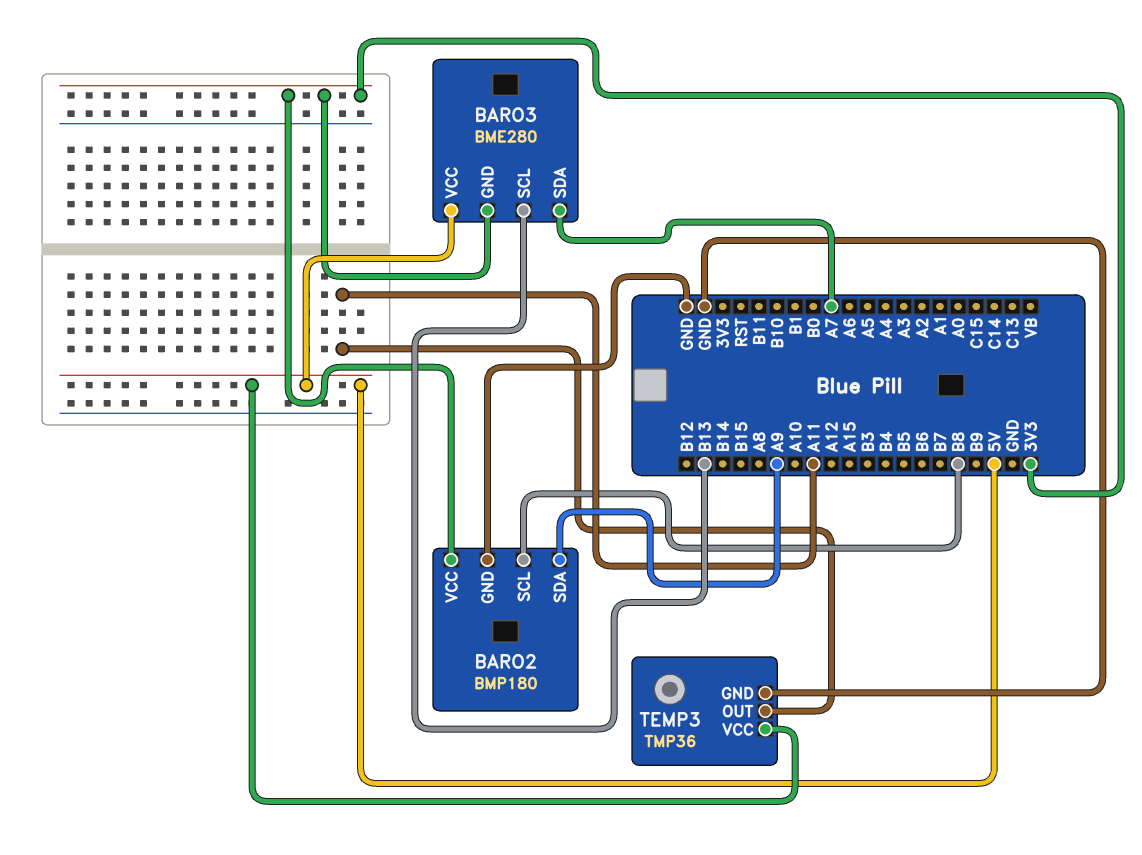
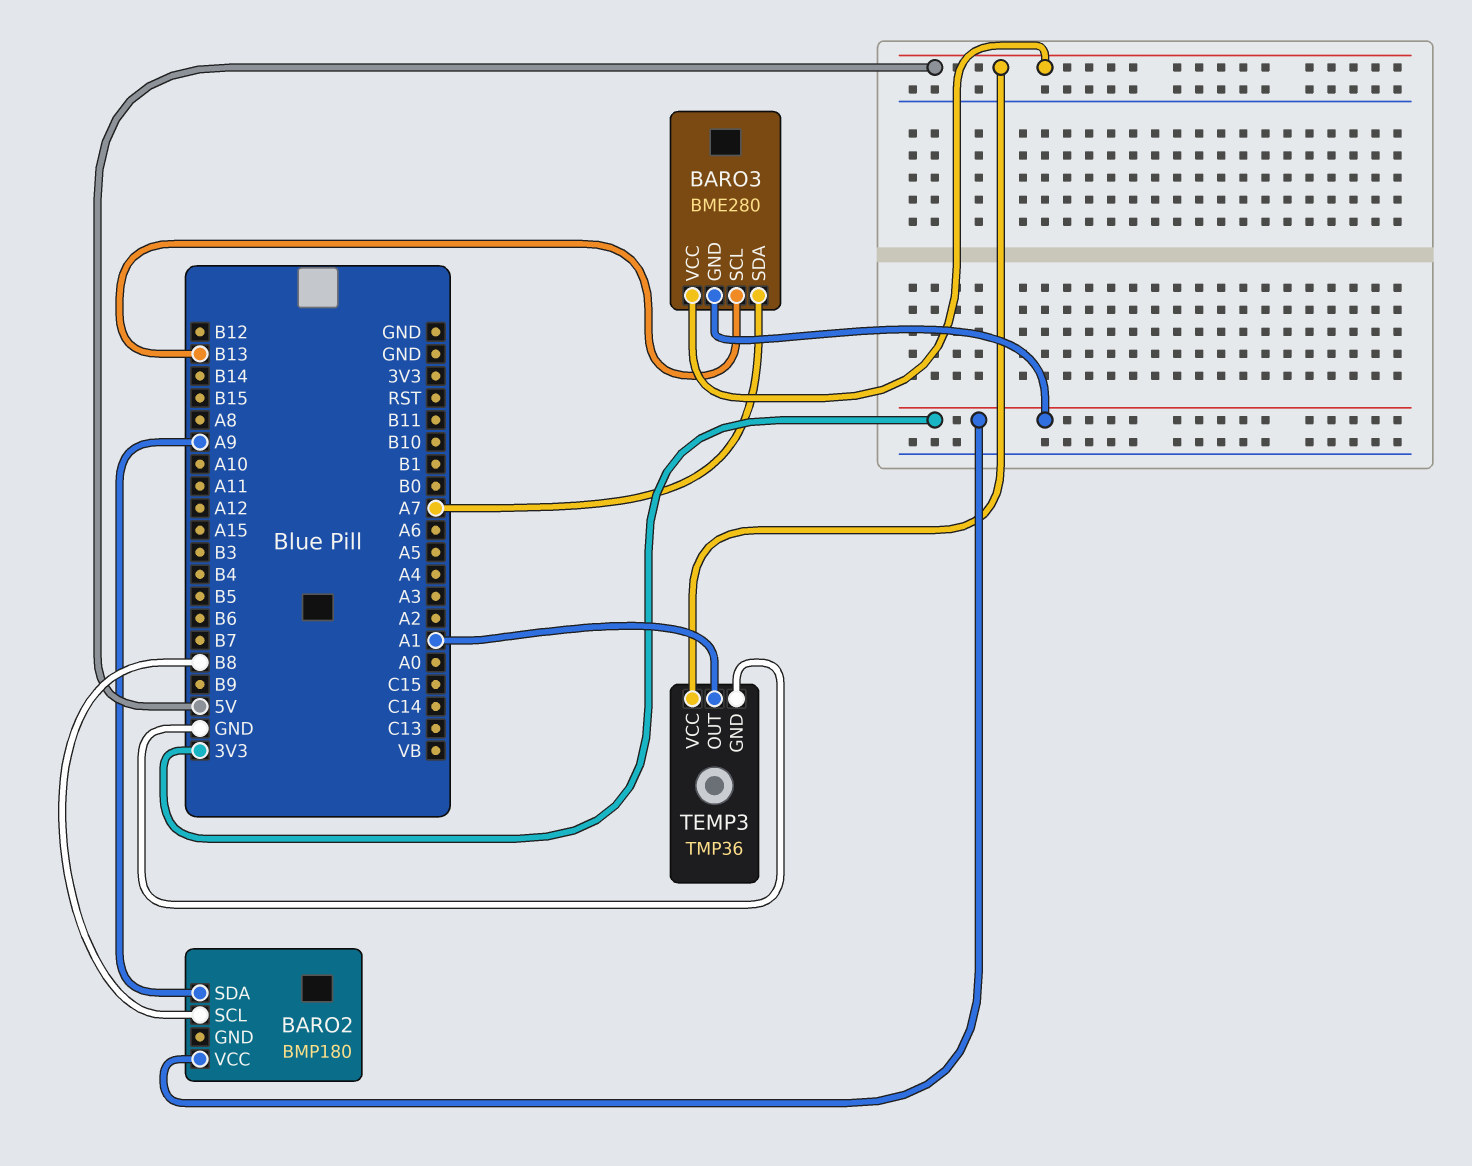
BARO2 pin GND: GND -> none
TEMP3 pin OUT: A11 -> A1

